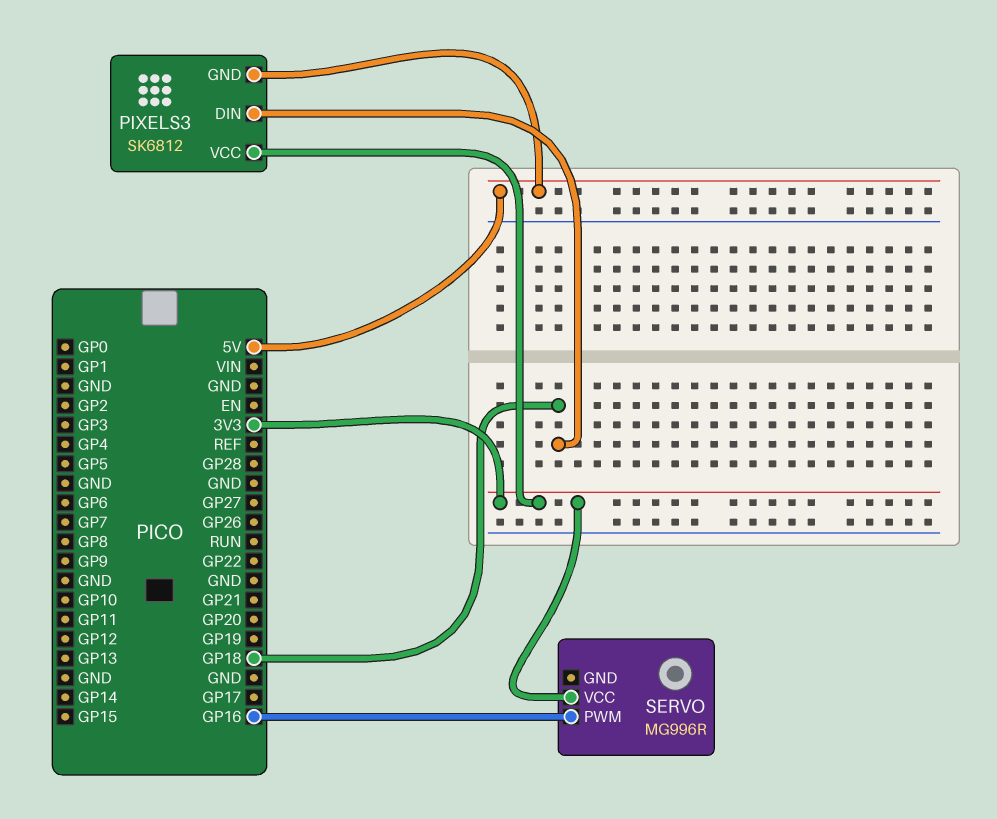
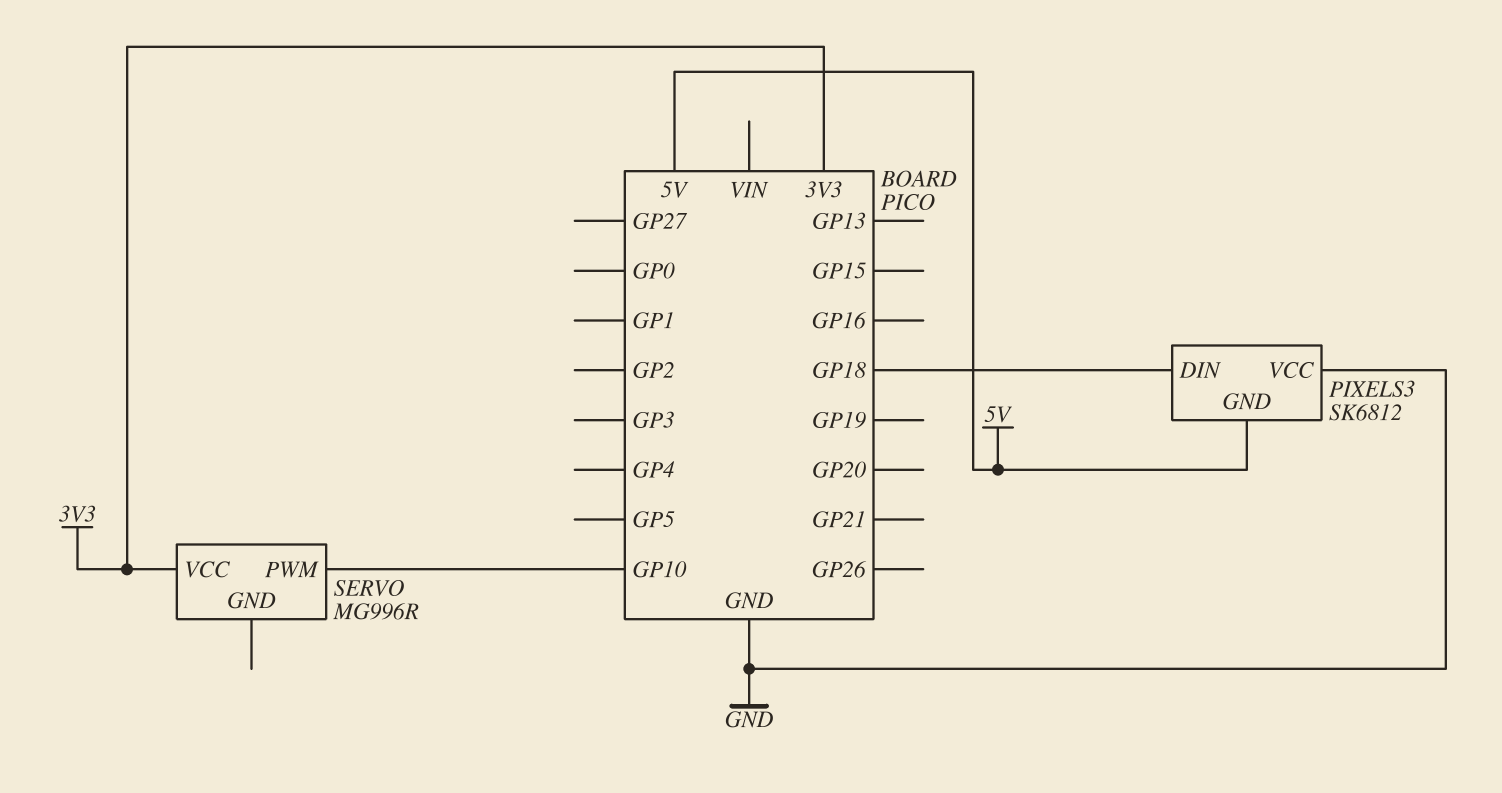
PIXELS3 pin VCC: 3V3 -> GND
SERVO pin PWM: GP16 -> GP10

